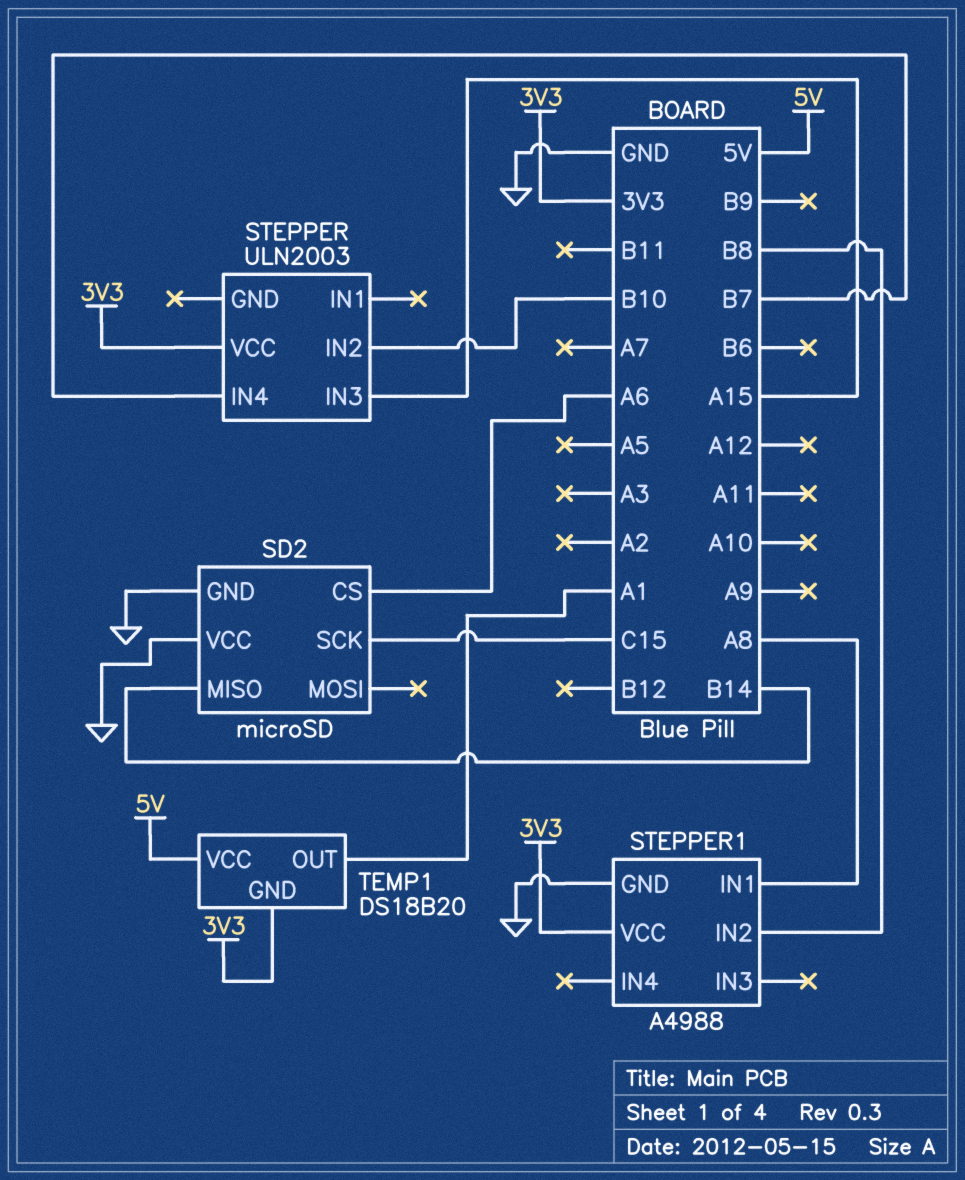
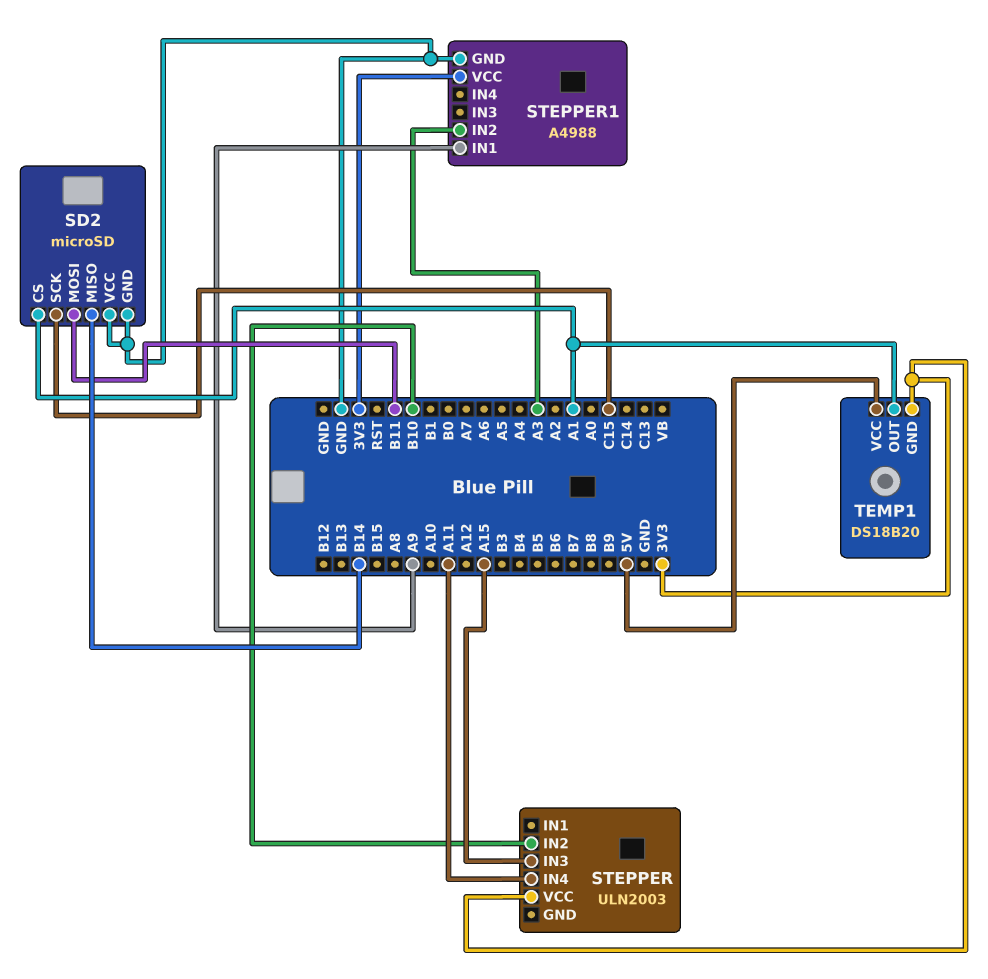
SD2 pin CS: A6 -> A1
SD2 pin MOSI: none -> B11
STEPPER pin IN4: B7 -> A11
STEPPER1 pin IN1: A8 -> A9
STEPPER1 pin IN2: B8 -> A3

